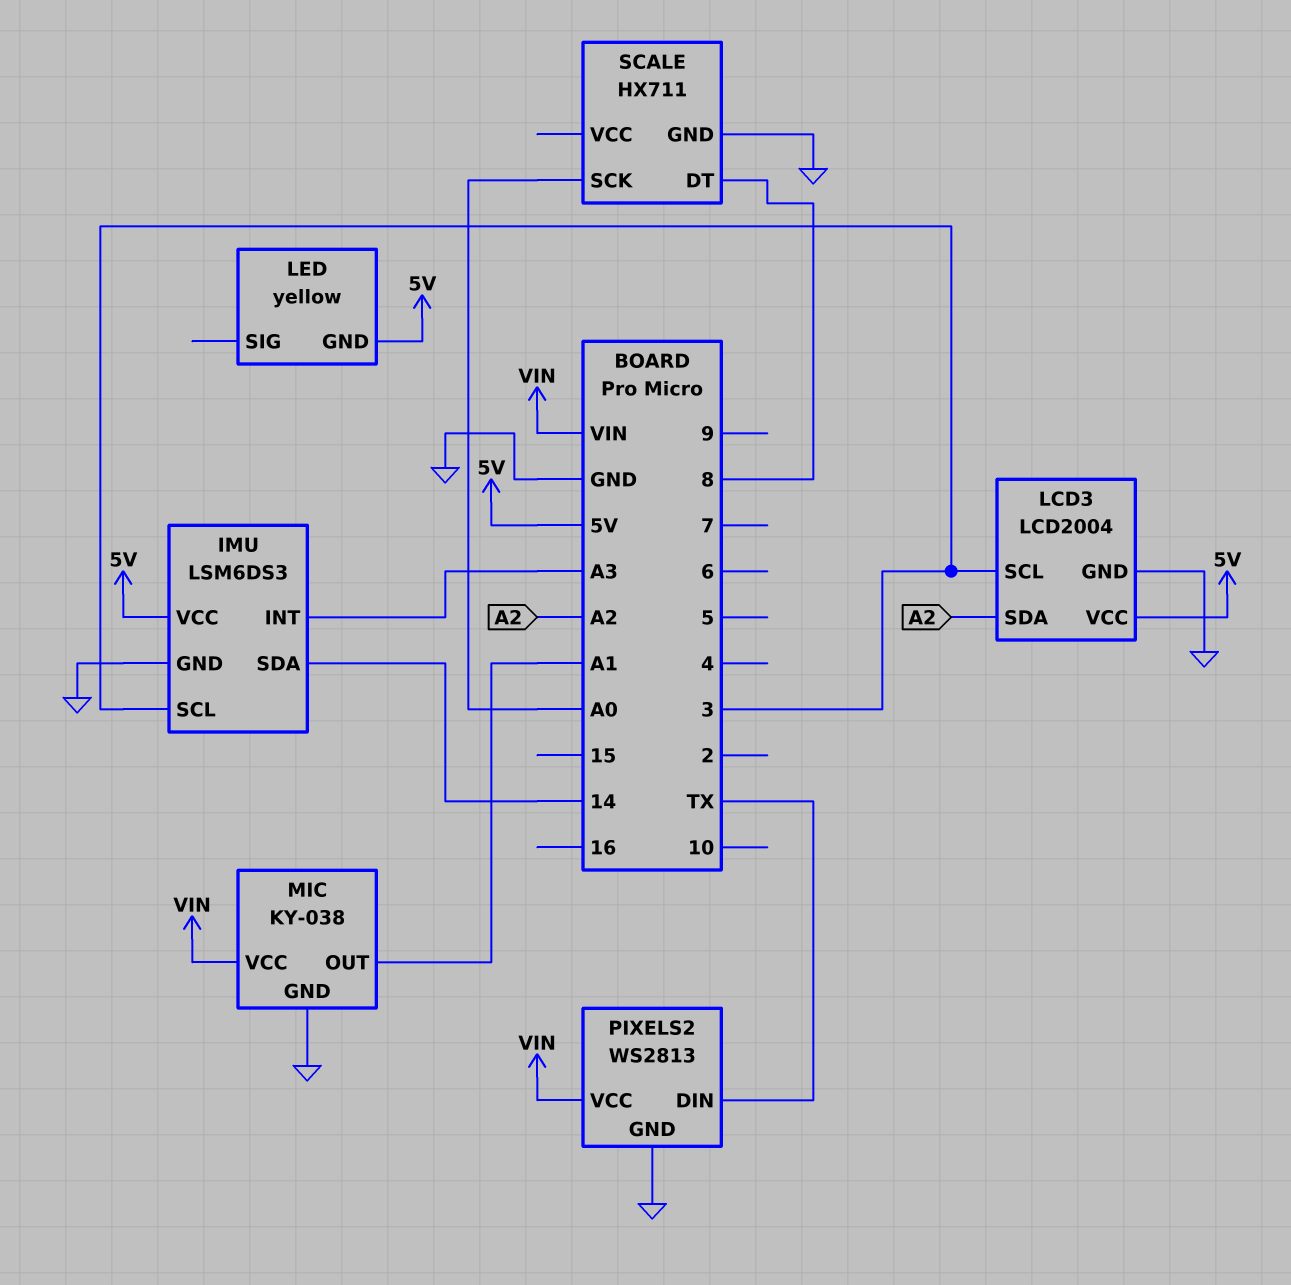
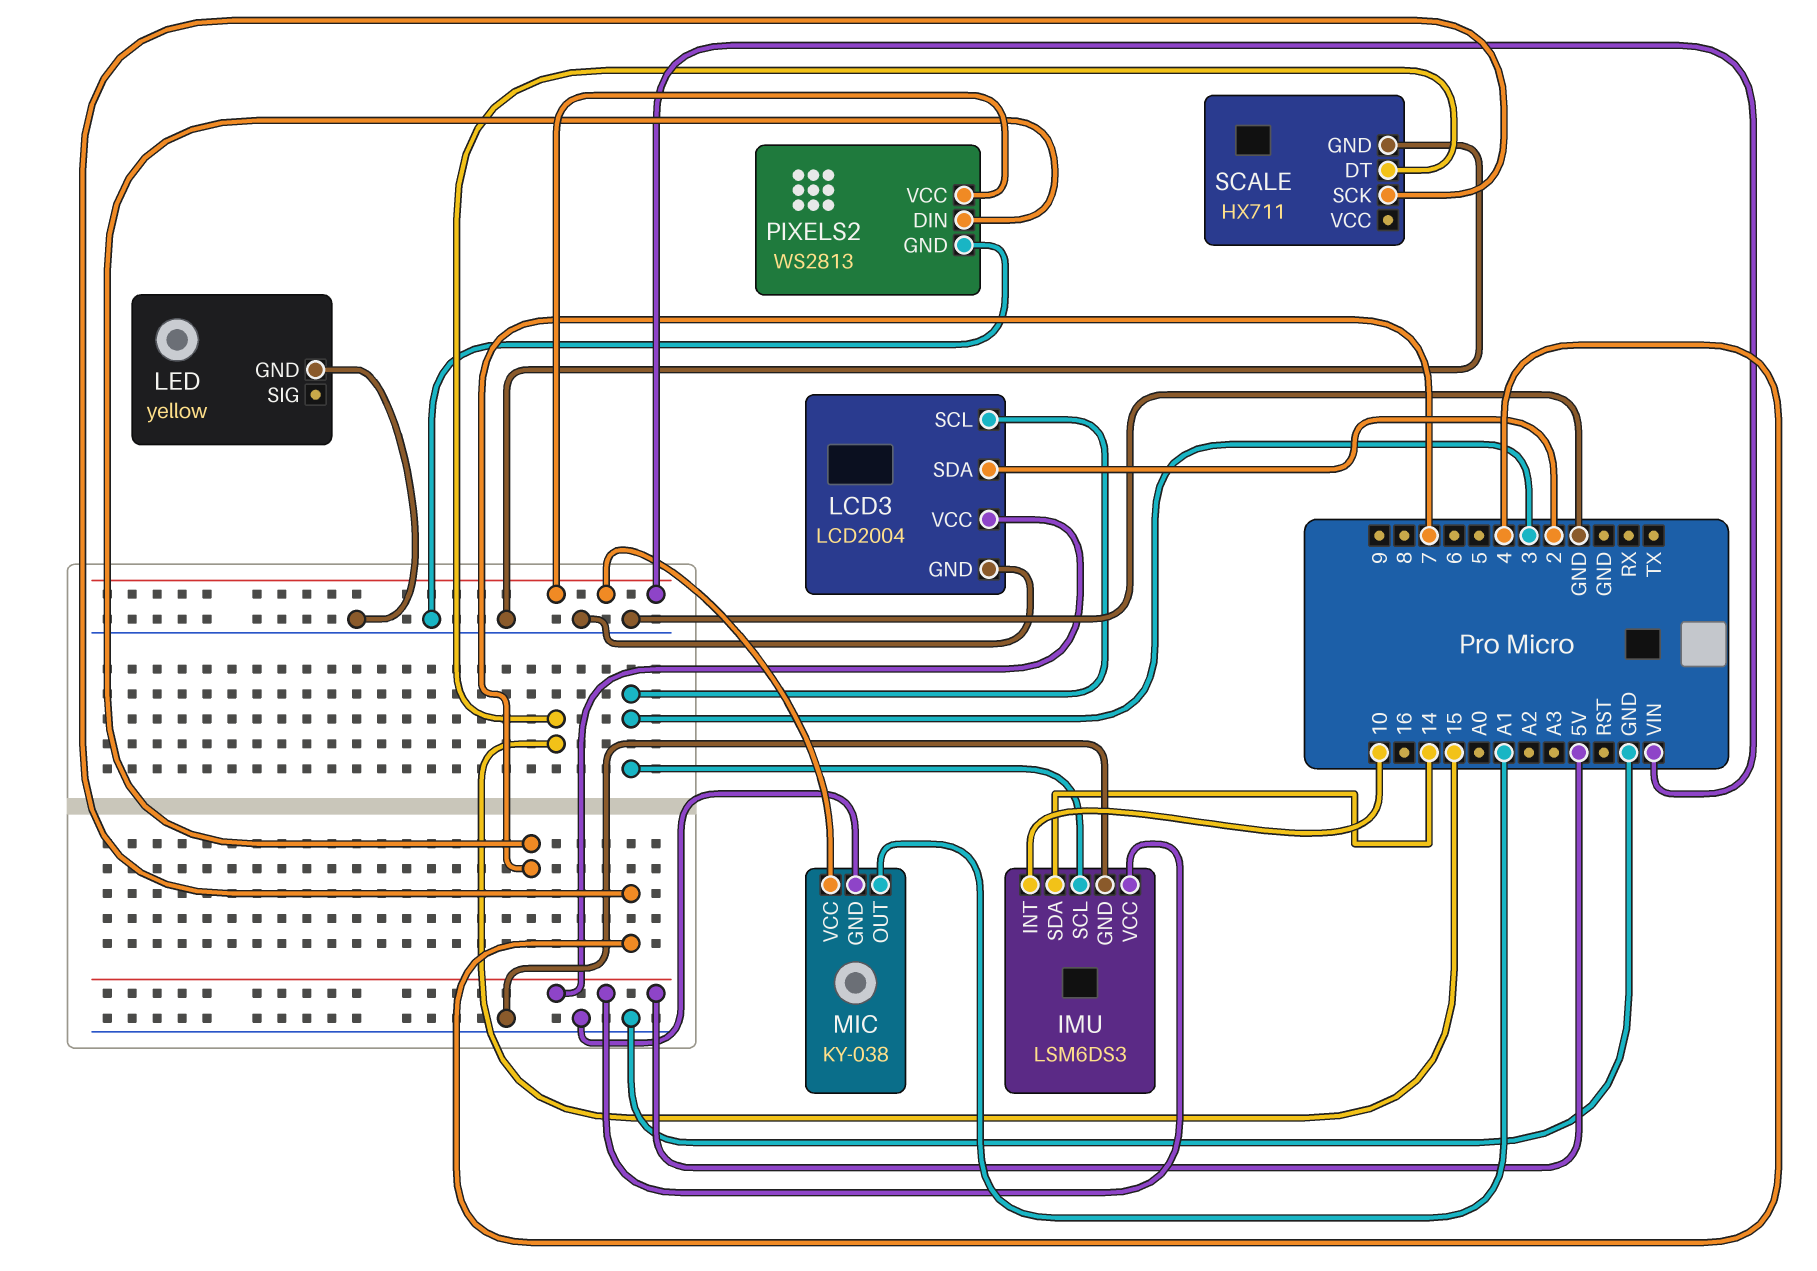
IMU pin INT: A3 -> 10
LCD3 pin SDA: A2 -> 2
LED pin GND: 5V -> GND
PIXELS2 pin DIN: TX -> 7
SCALE pin DT: 8 -> 15
SCALE pin SCK: A0 -> 4

